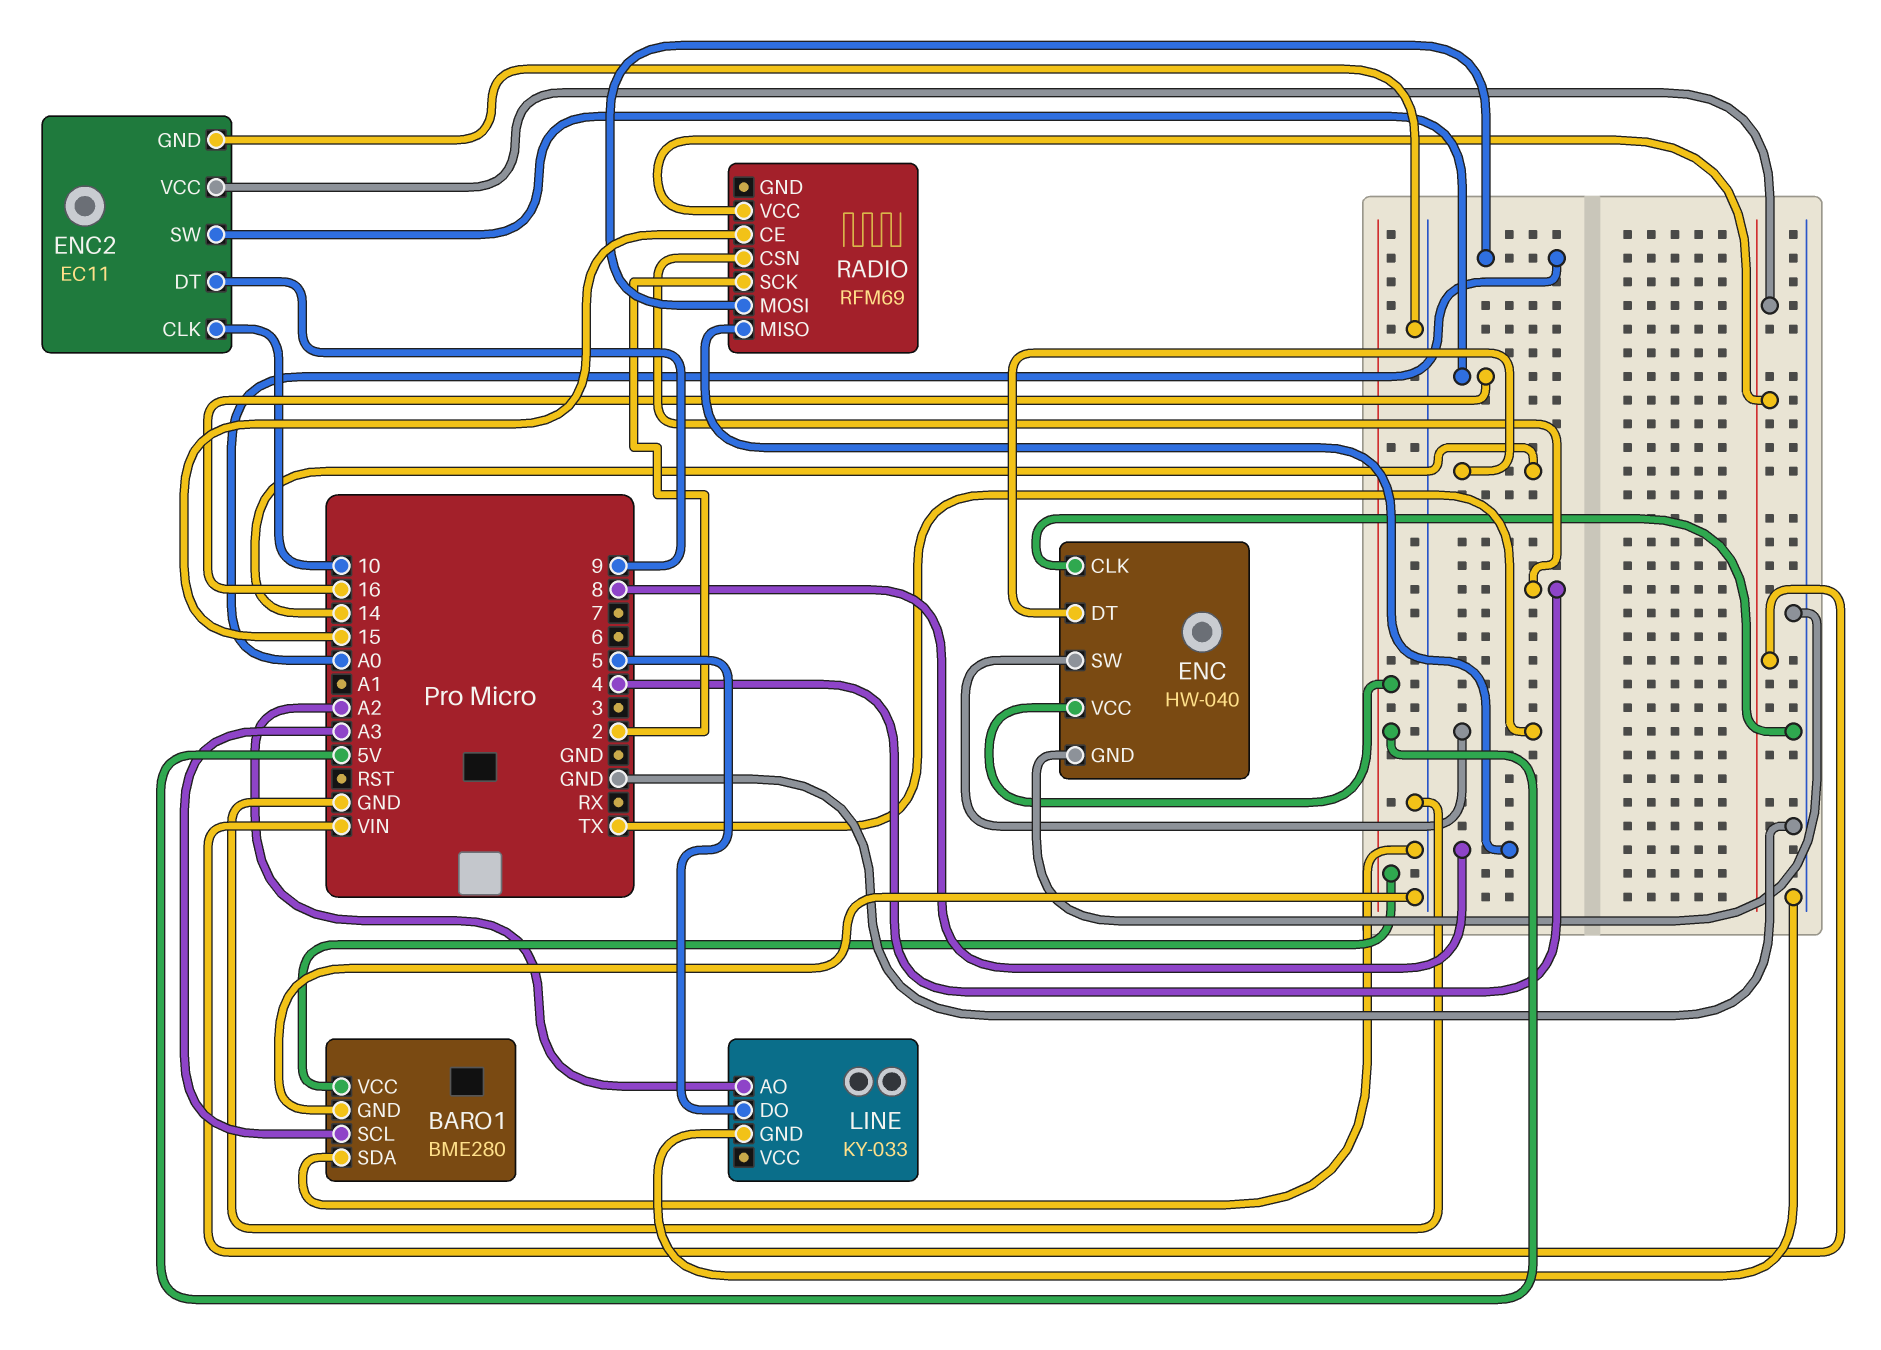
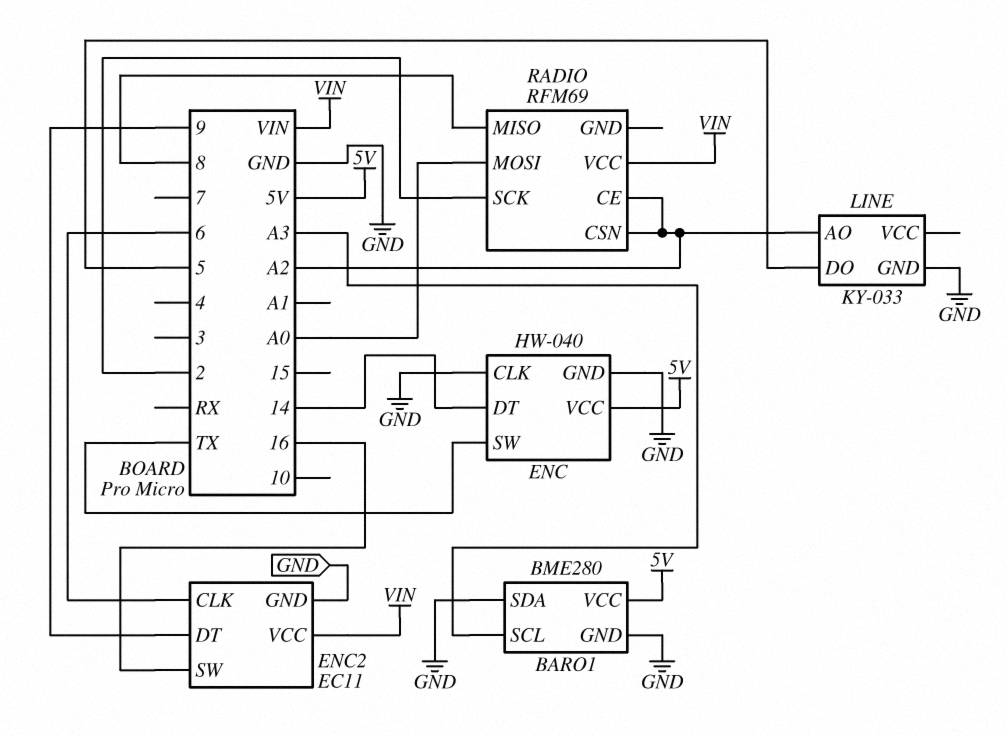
ENC2 pin CLK: 10 -> 6
RADIO pin CE: 15 -> A2
RADIO pin CSN: 4 -> A2

